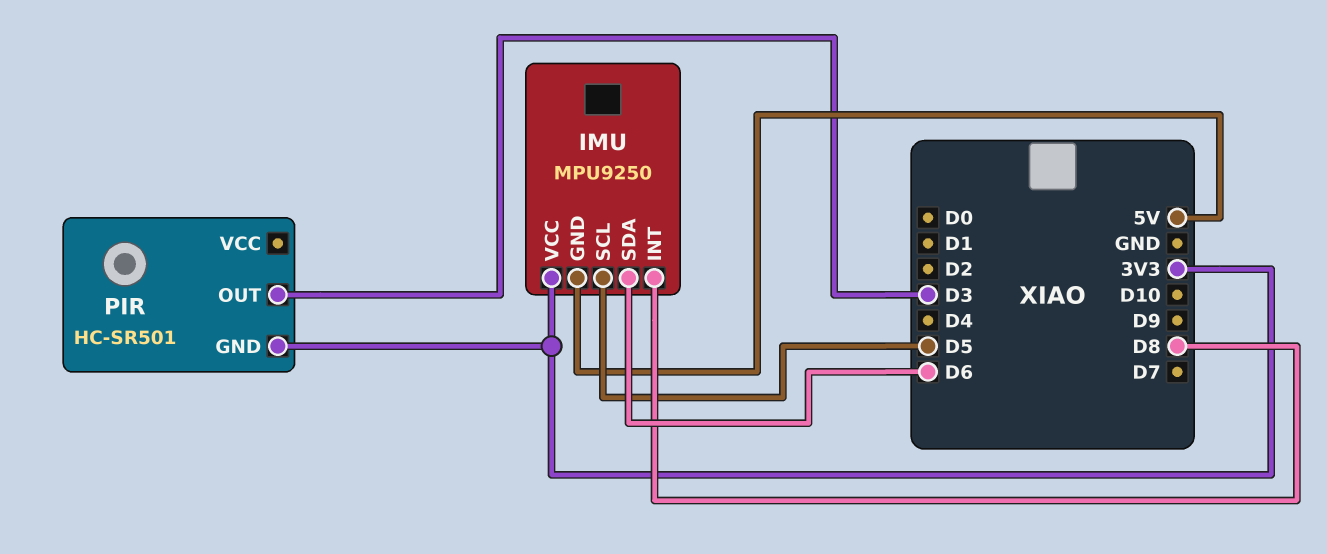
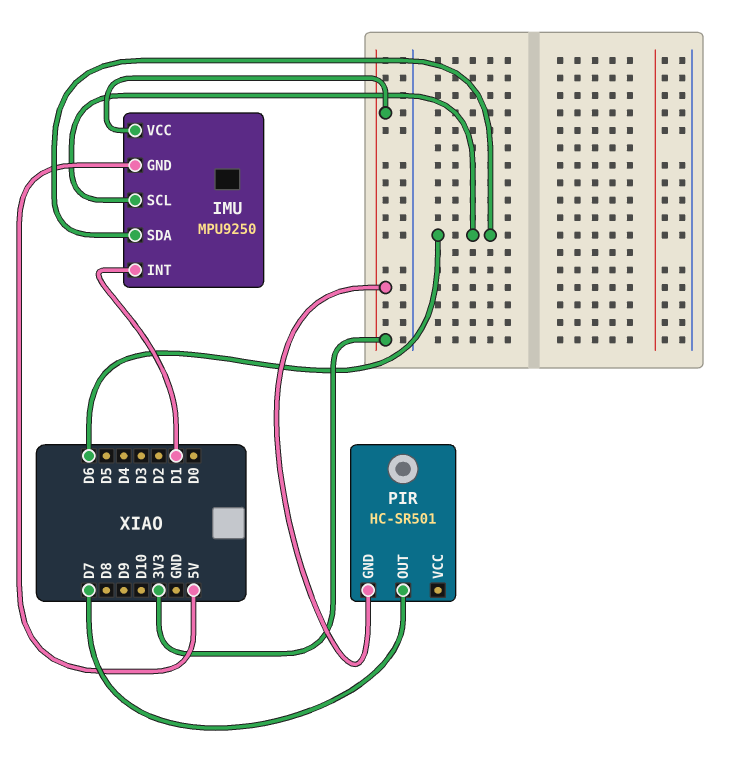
IMU pin INT: D8 -> D1
IMU pin SCL: D5 -> D6
PIR pin OUT: D3 -> D7

